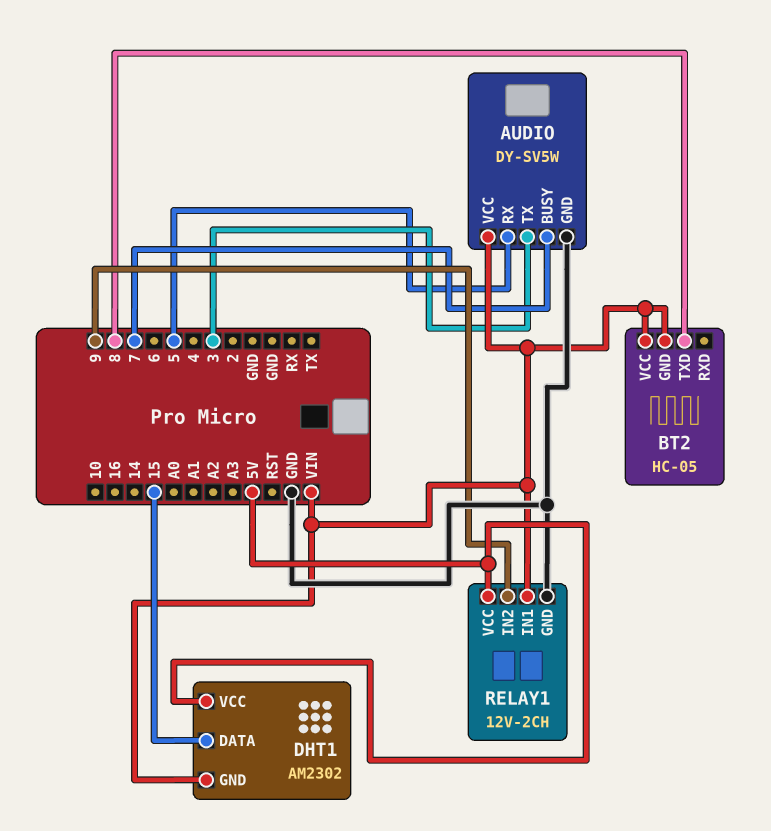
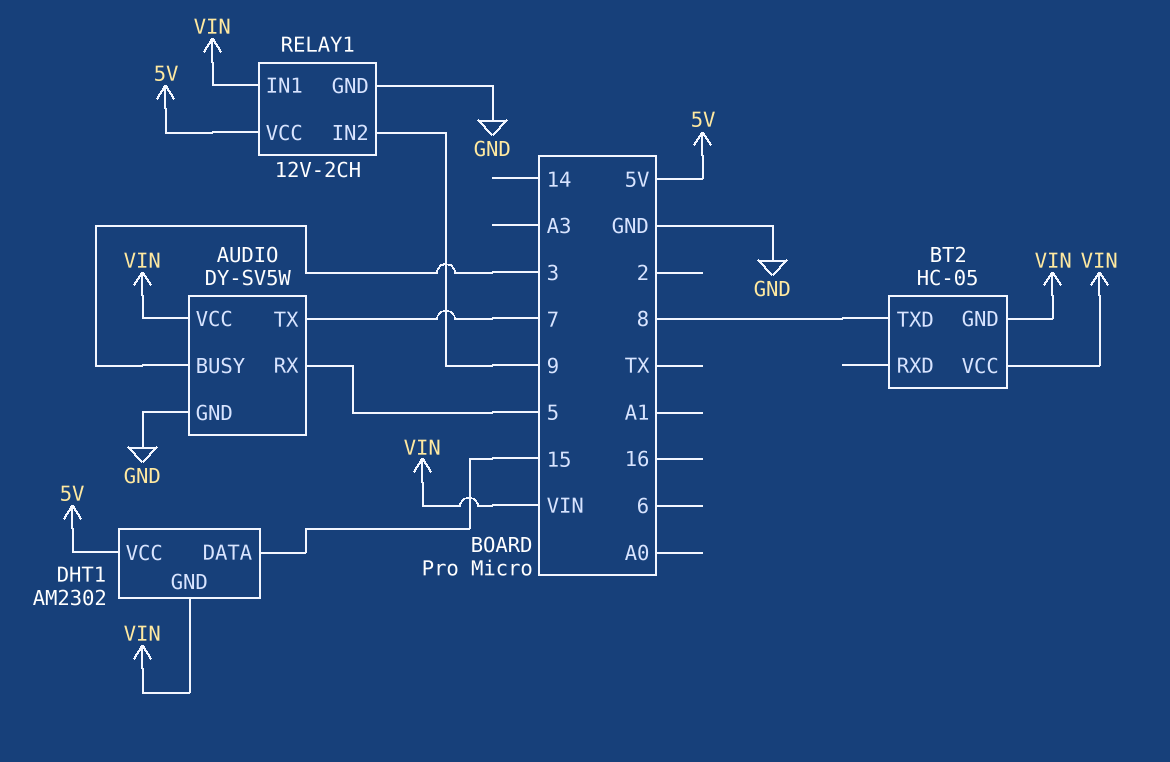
AUDIO pin BUSY: 7 -> 3
AUDIO pin TX: 3 -> 7

